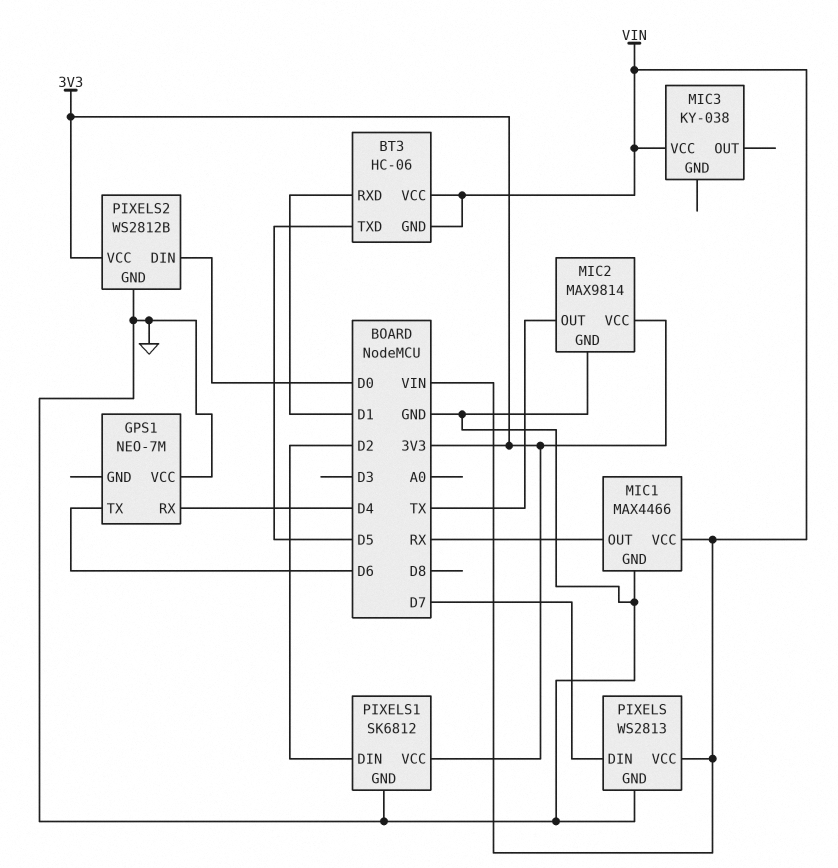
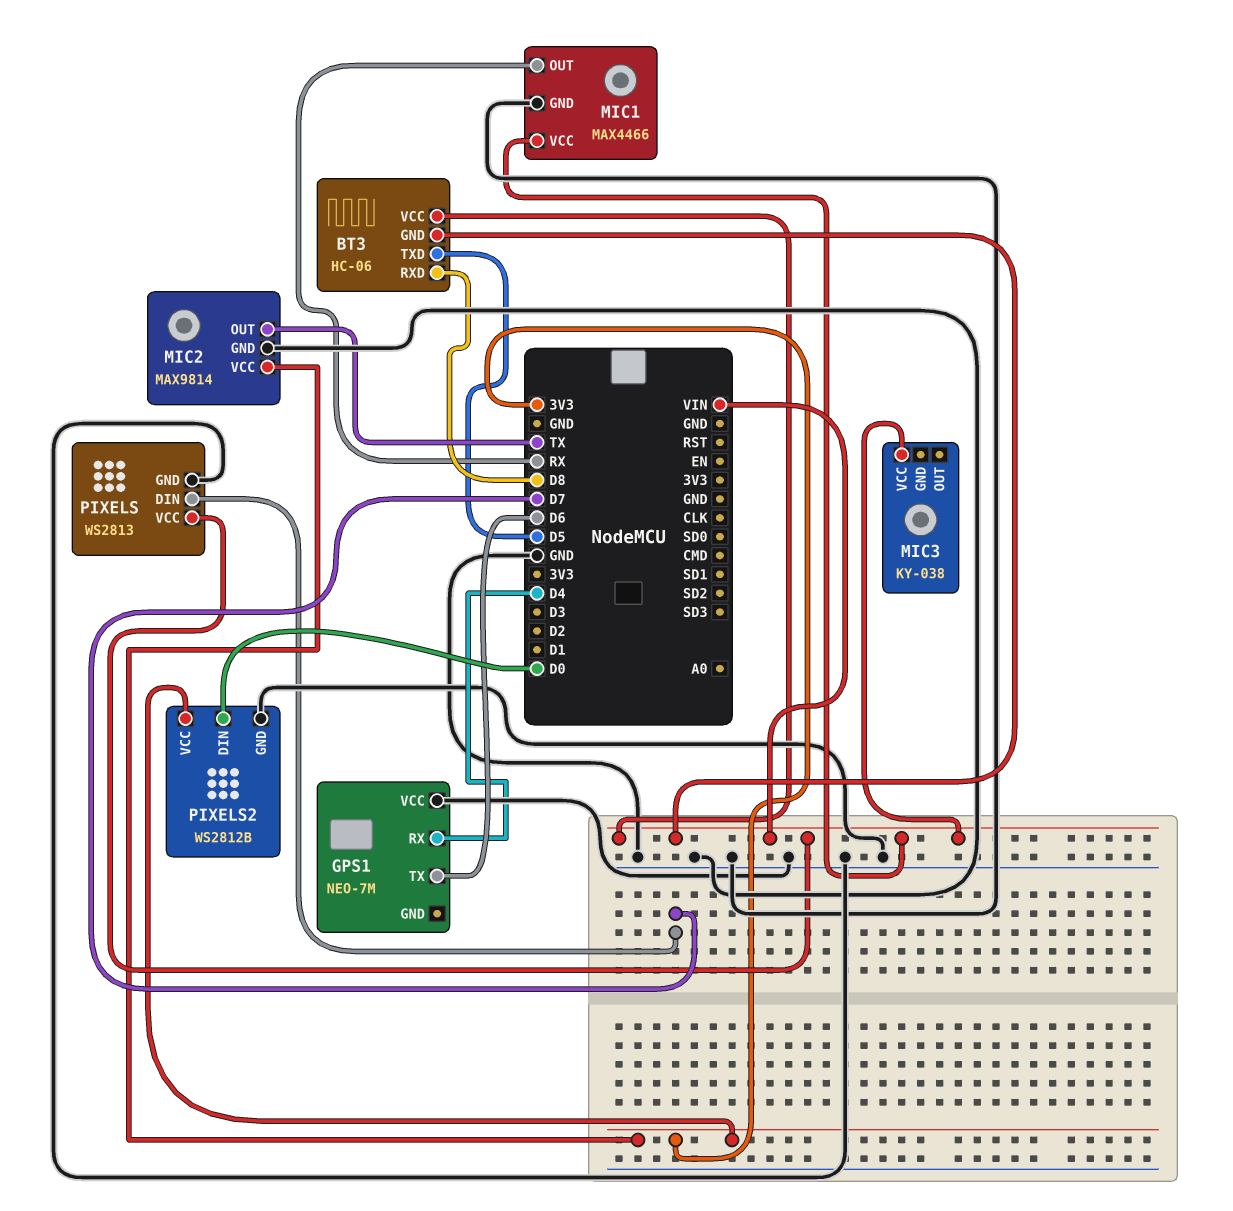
BT3 pin RXD: D1 -> D8
PIXELS1: SK6812 -> none
PIXELS1 pin DIN: D2 -> none
PIXELS1 pin GND: GND -> none
PIXELS1 pin VCC: 3V3 -> none

